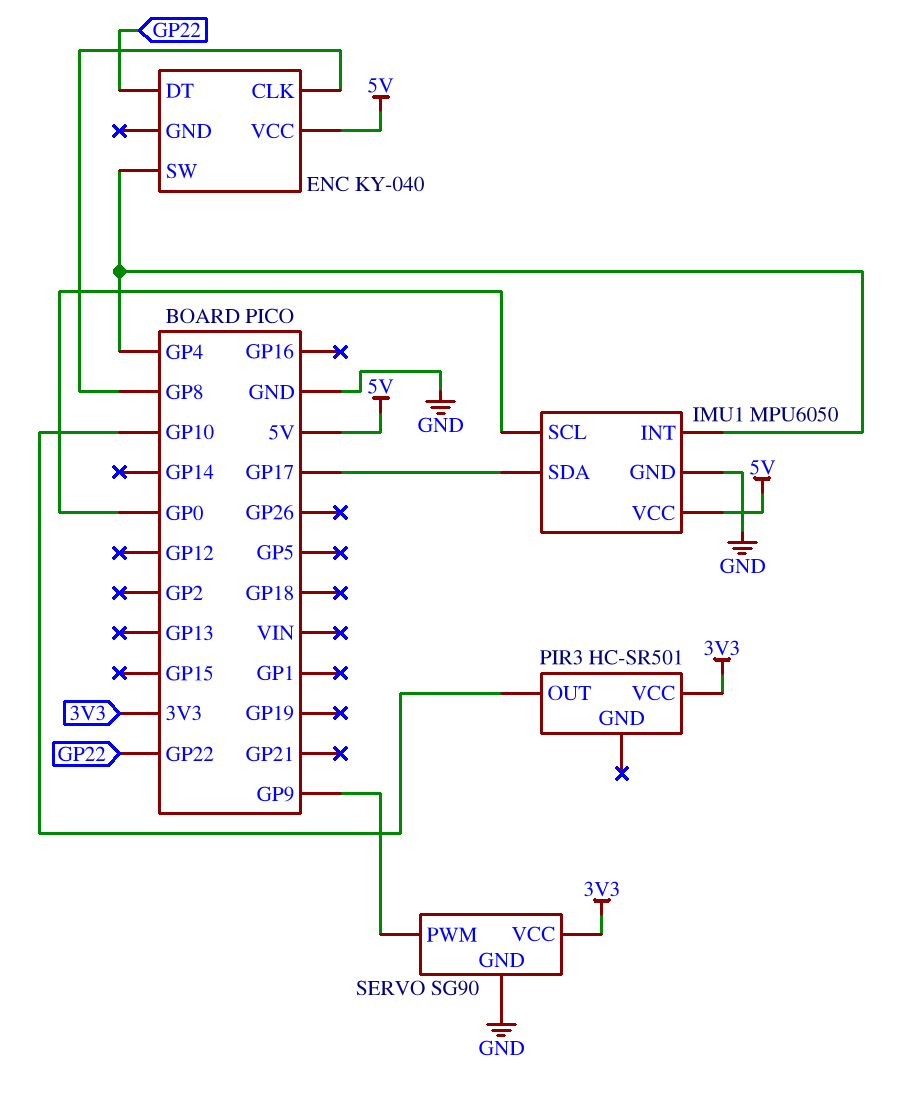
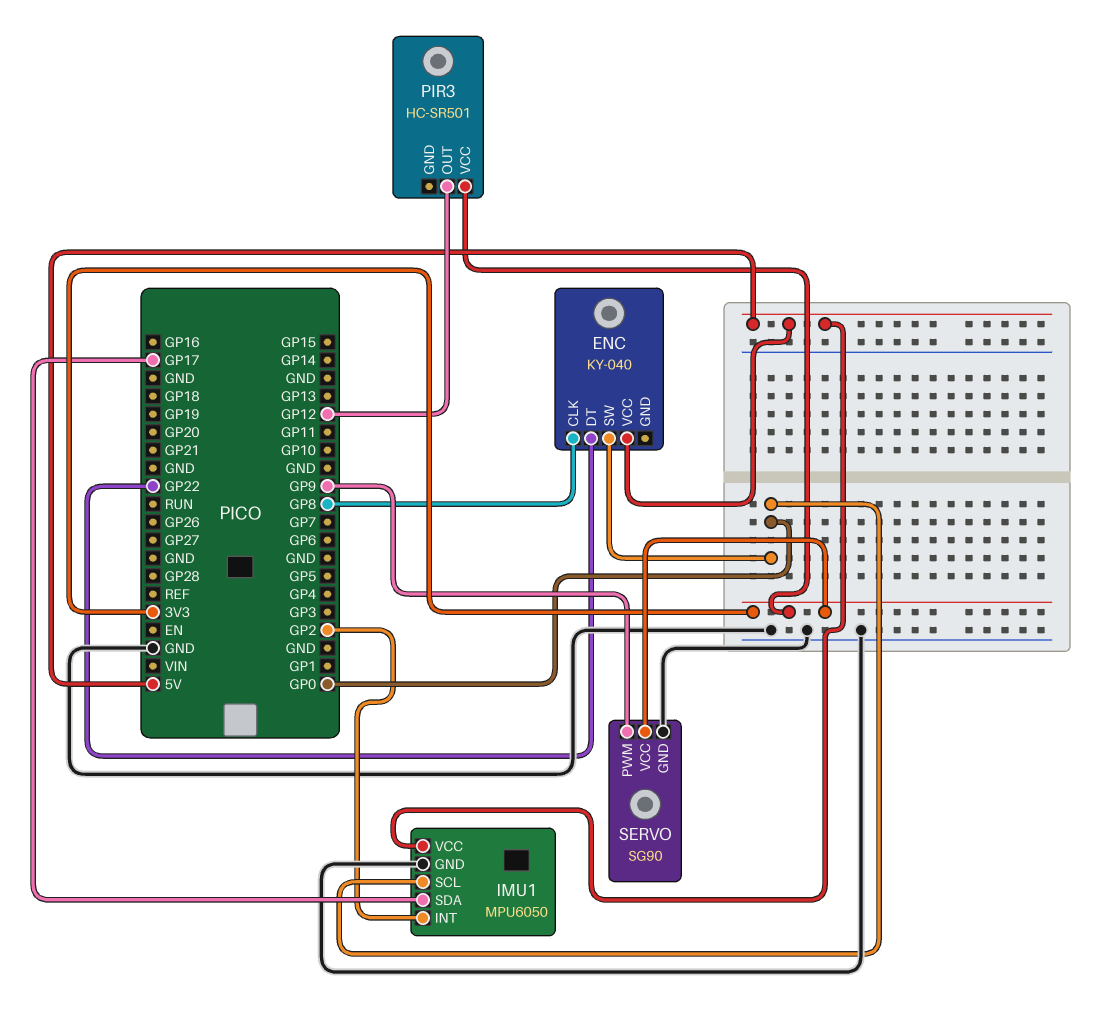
ENC pin SW: GP4 -> GP0
IMU1 pin INT: GP4 -> GP2
PIR3 pin OUT: GP10 -> GP12

